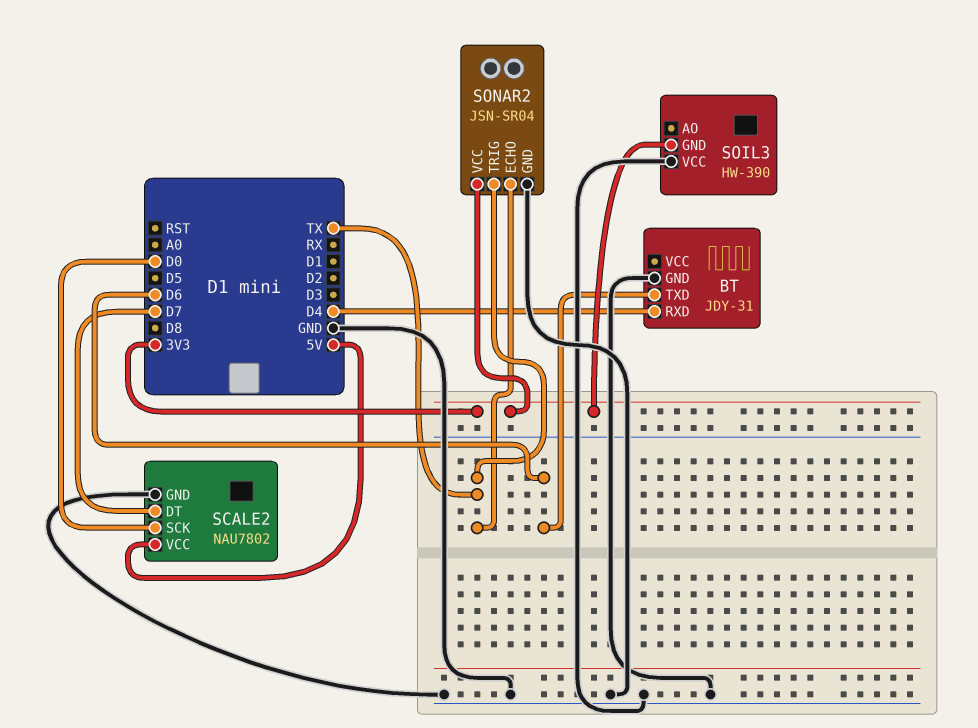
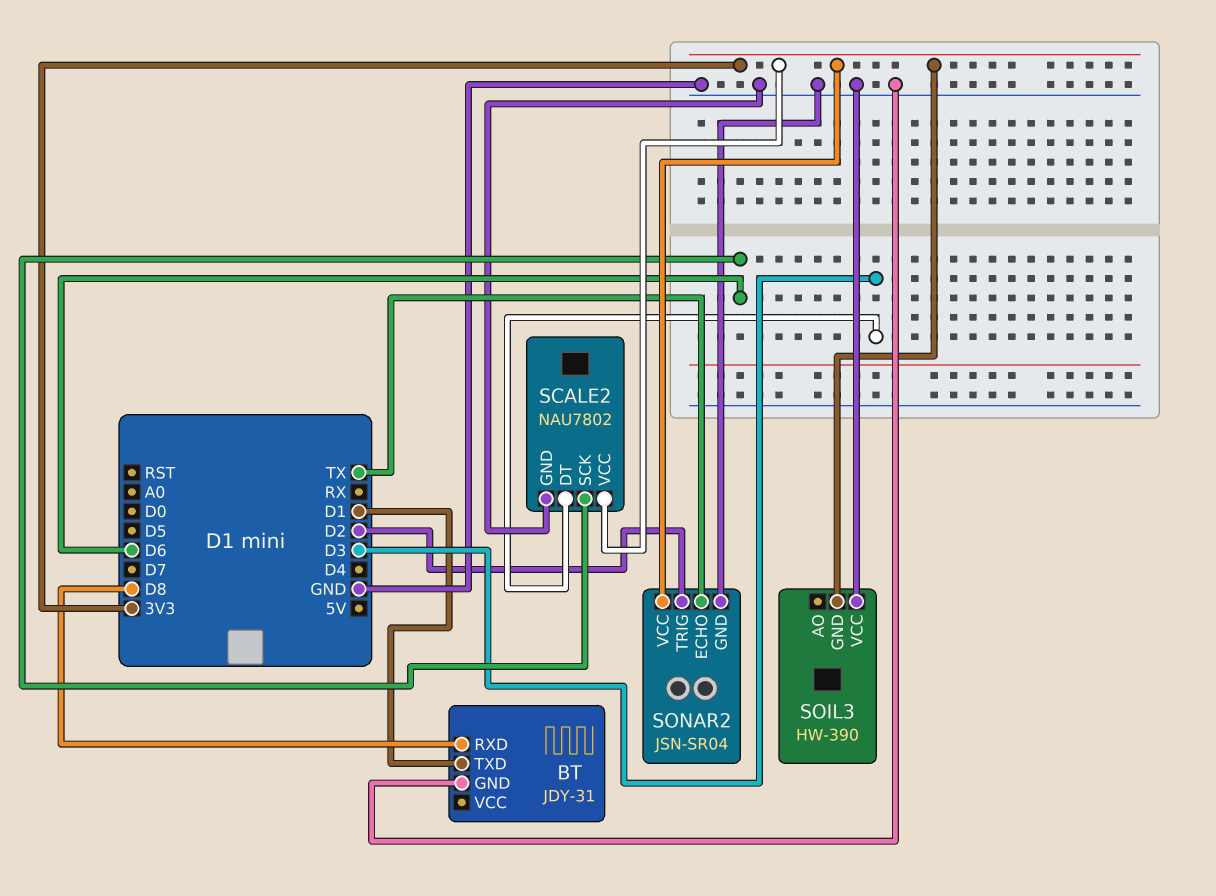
BT pin RXD: D4 -> D8
BT pin TXD: D6 -> D1
SCALE2 pin DT: D7 -> D3
SCALE2 pin SCK: D0 -> D6
SCALE2 pin VCC: 5V -> 3V3
SONAR2 pin TRIG: TX -> D2

